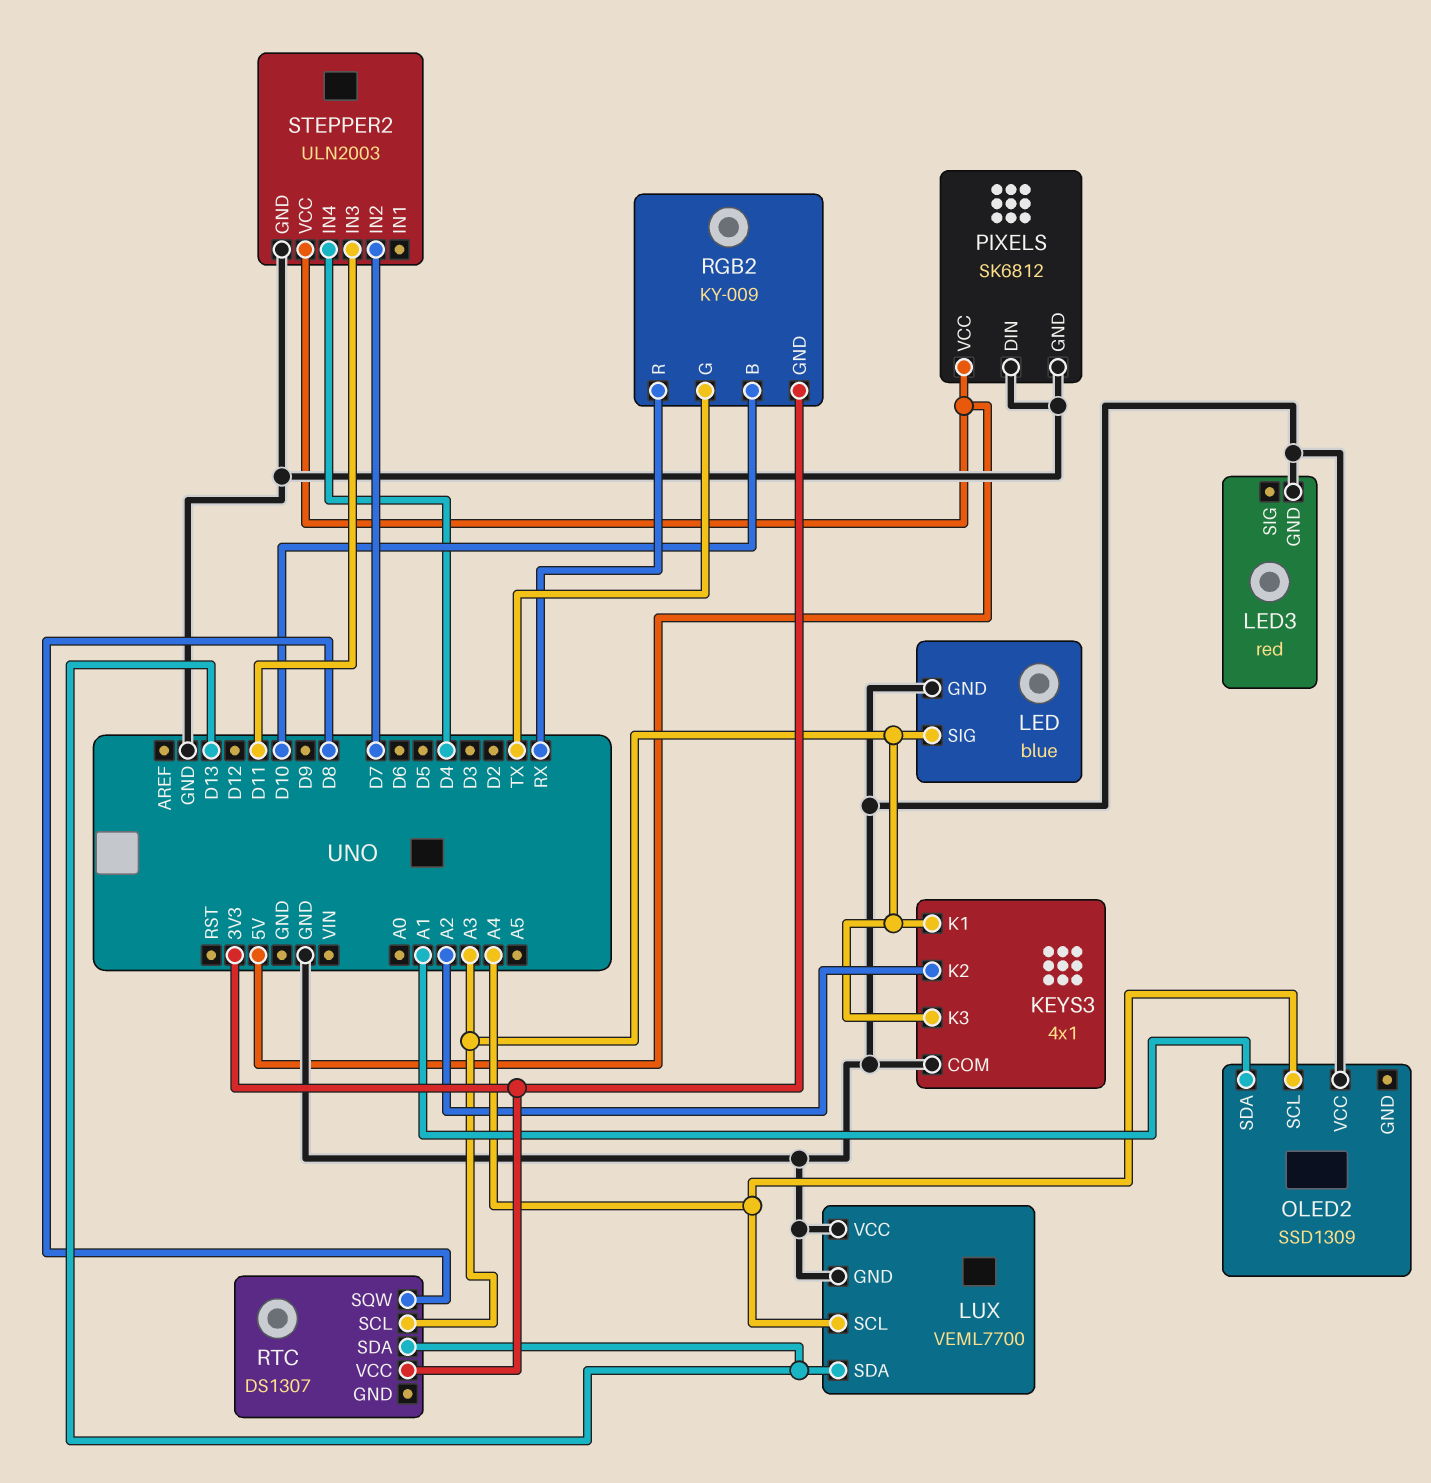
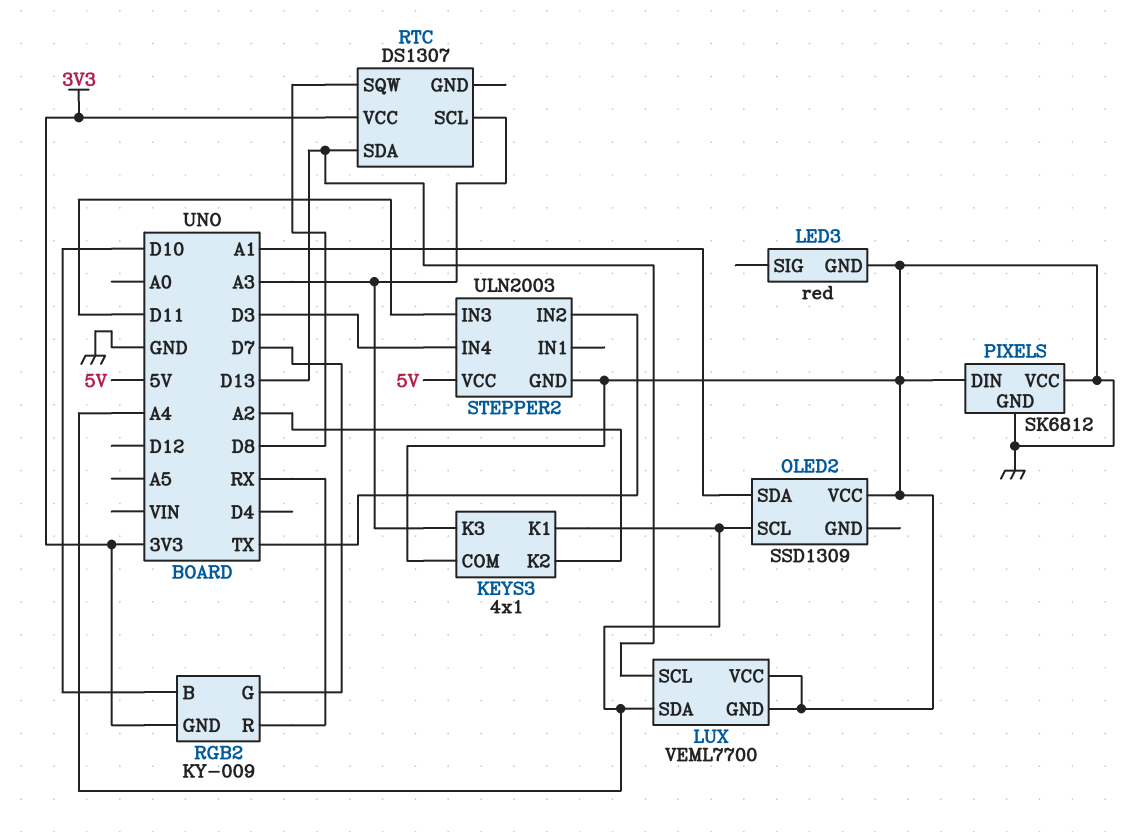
KEYS3 pin K1: A3 -> A4
LED: blue -> none
LED pin GND: GND -> none
LED pin SIG: A3 -> none
LUX pin SCL: A4 -> D13
LUX pin SDA: D13 -> A4
PIXELS pin VCC: 5V -> GND
RGB2 pin G: TX -> D7
STEPPER2 pin IN2: D7 -> TX
STEPPER2 pin IN4: D4 -> D3

